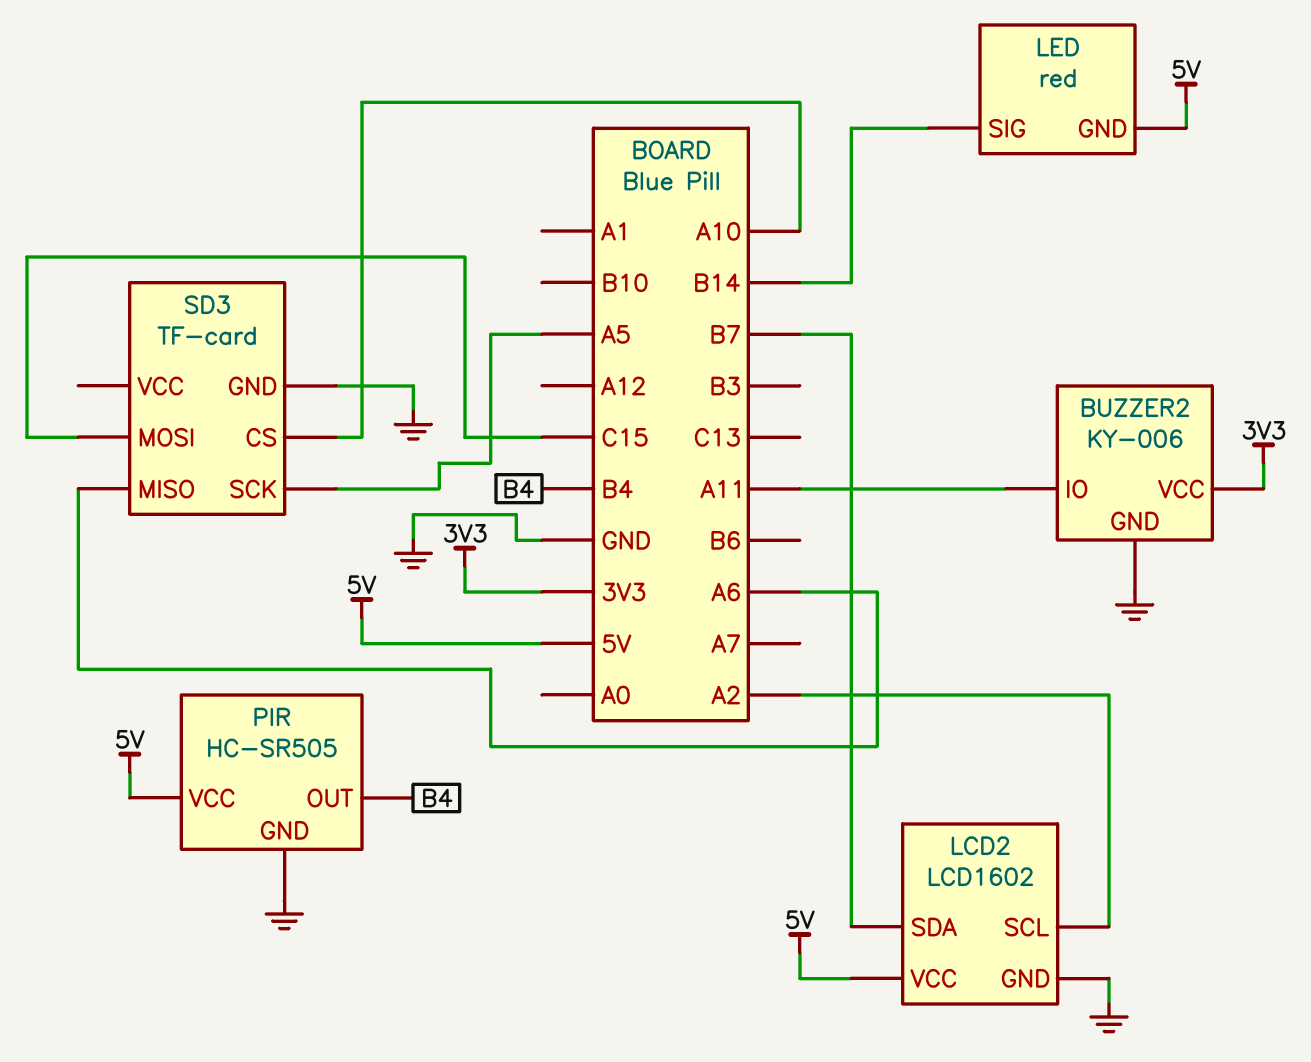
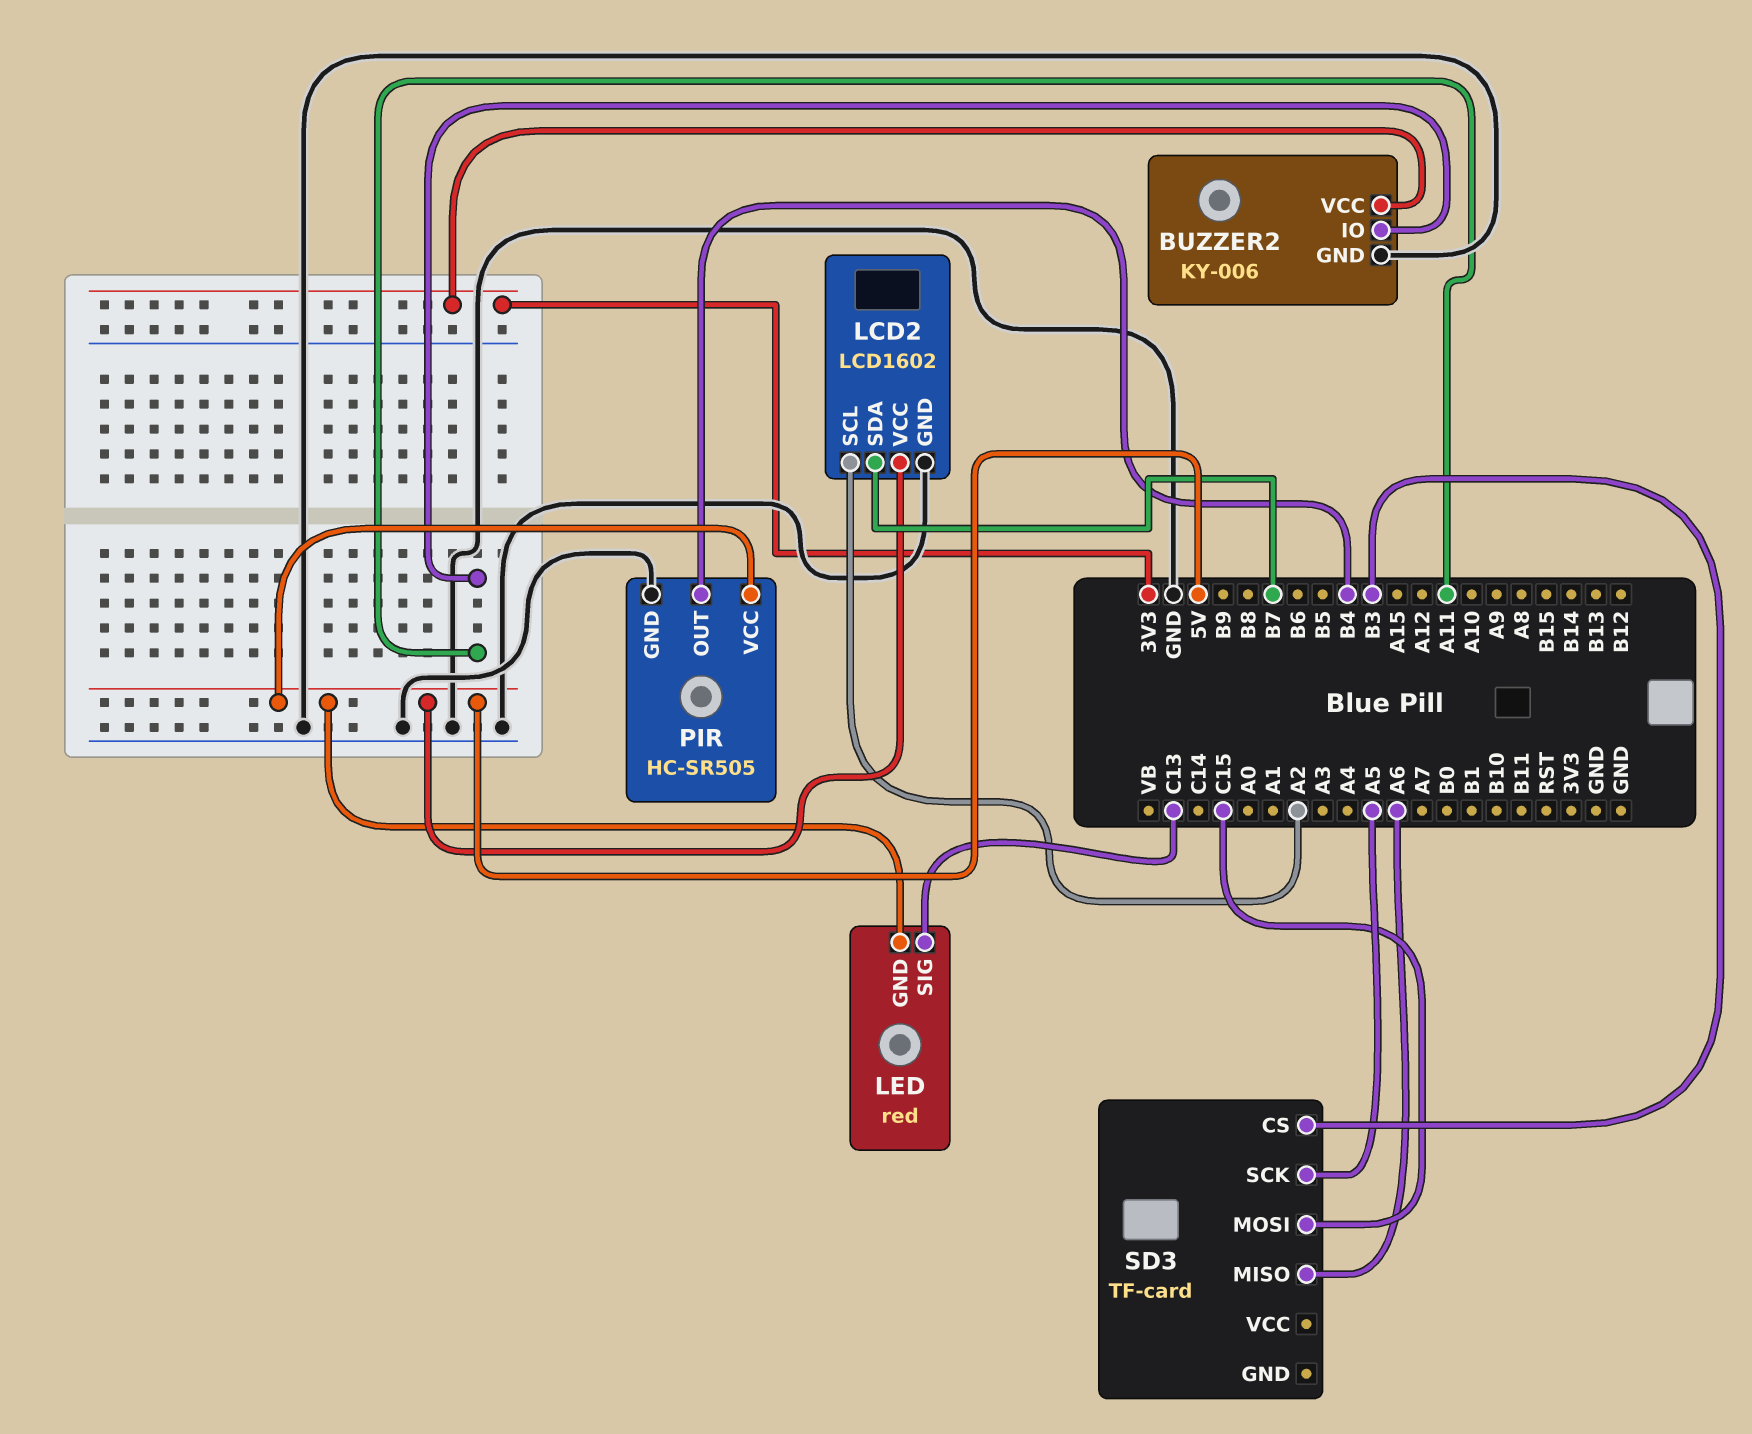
LED pin SIG: B14 -> C13
SD3 pin CS: A10 -> B3
SD3 pin GND: GND -> none

